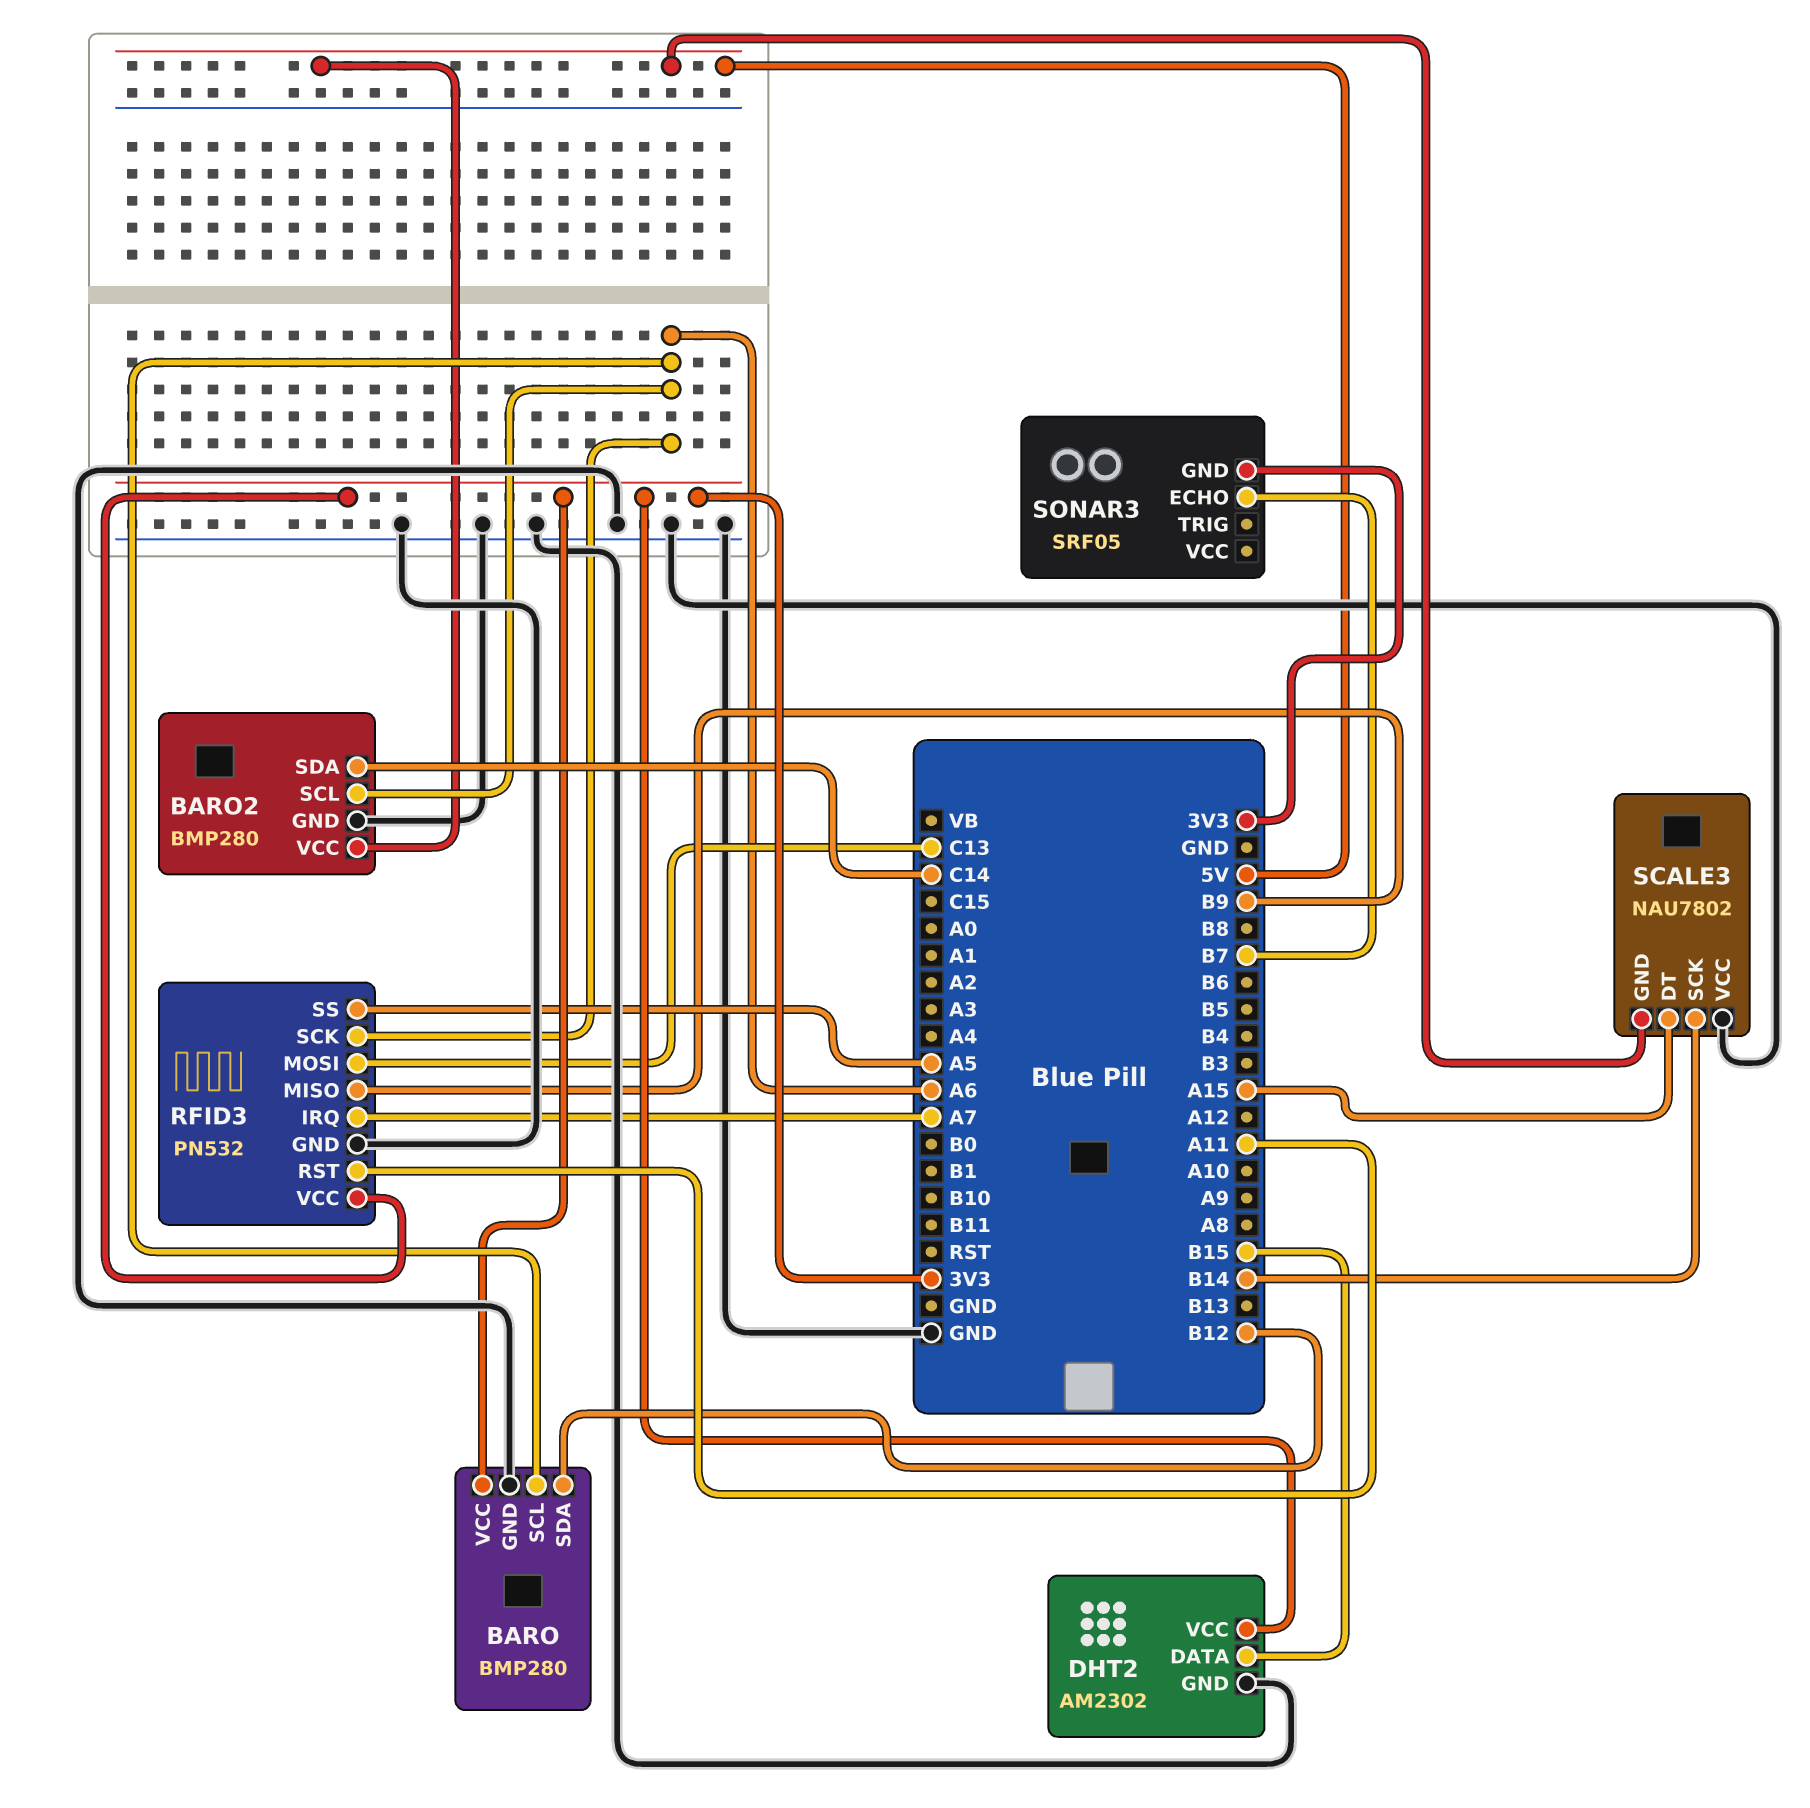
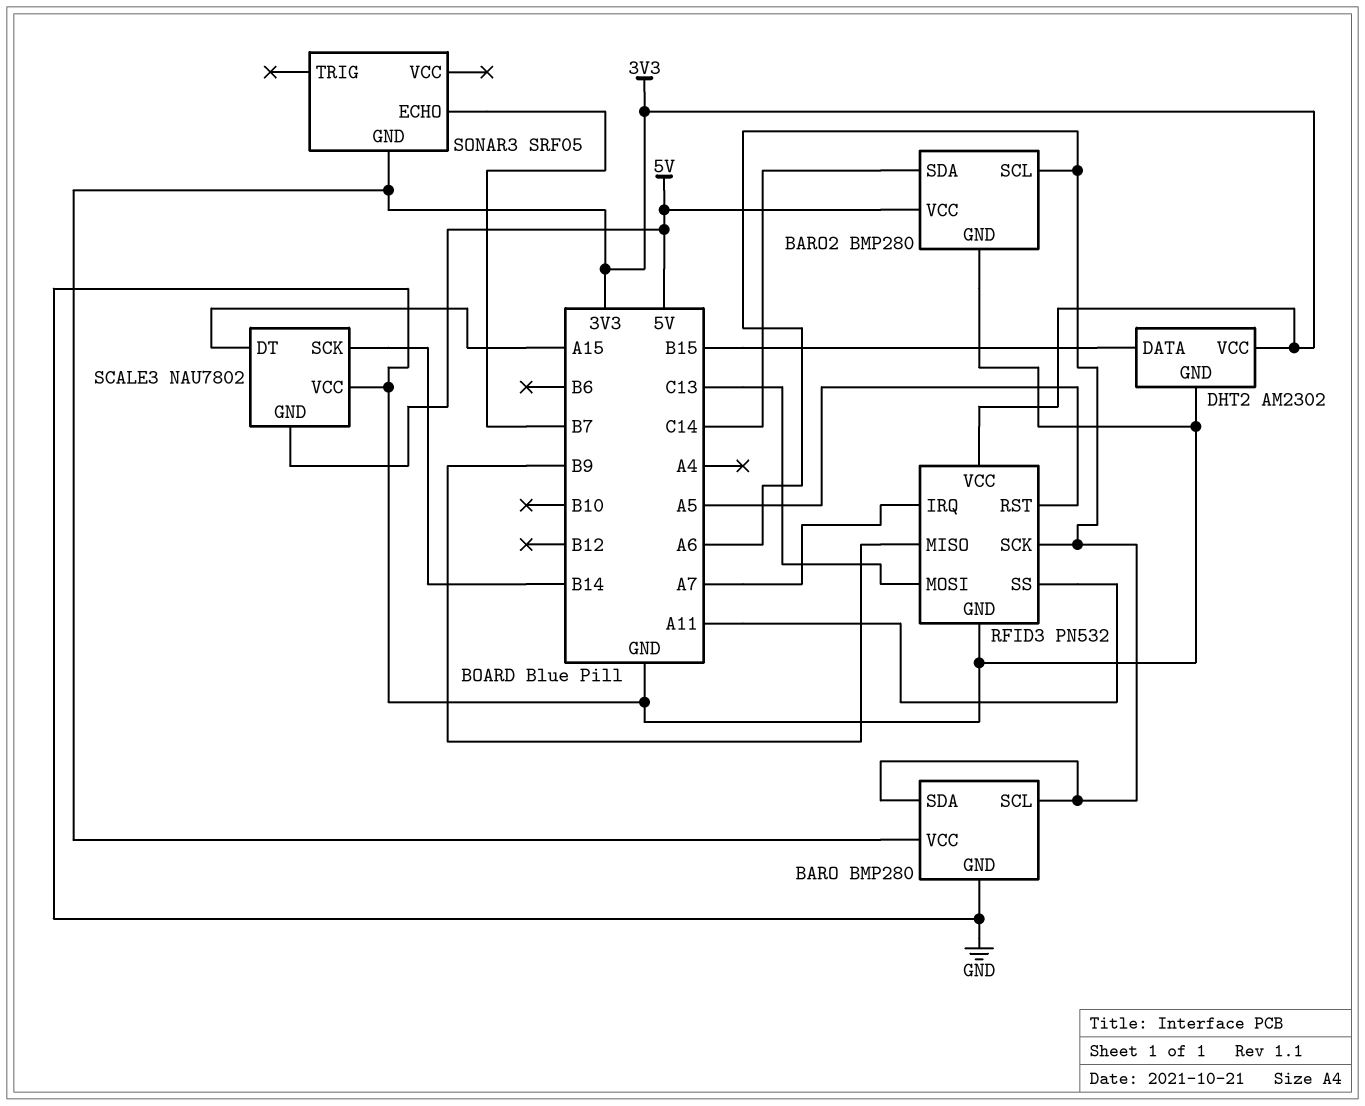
BARO pin SDA: B12 -> A6
RFID3 pin RST: A11 -> A5
RFID3 pin SS: A5 -> A11

